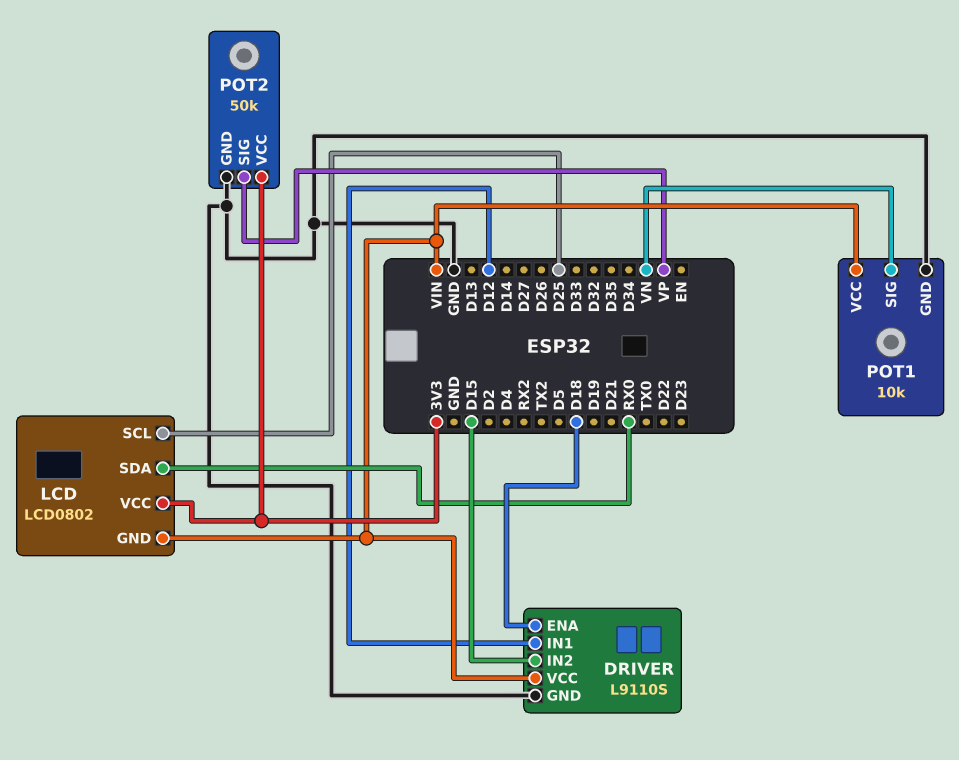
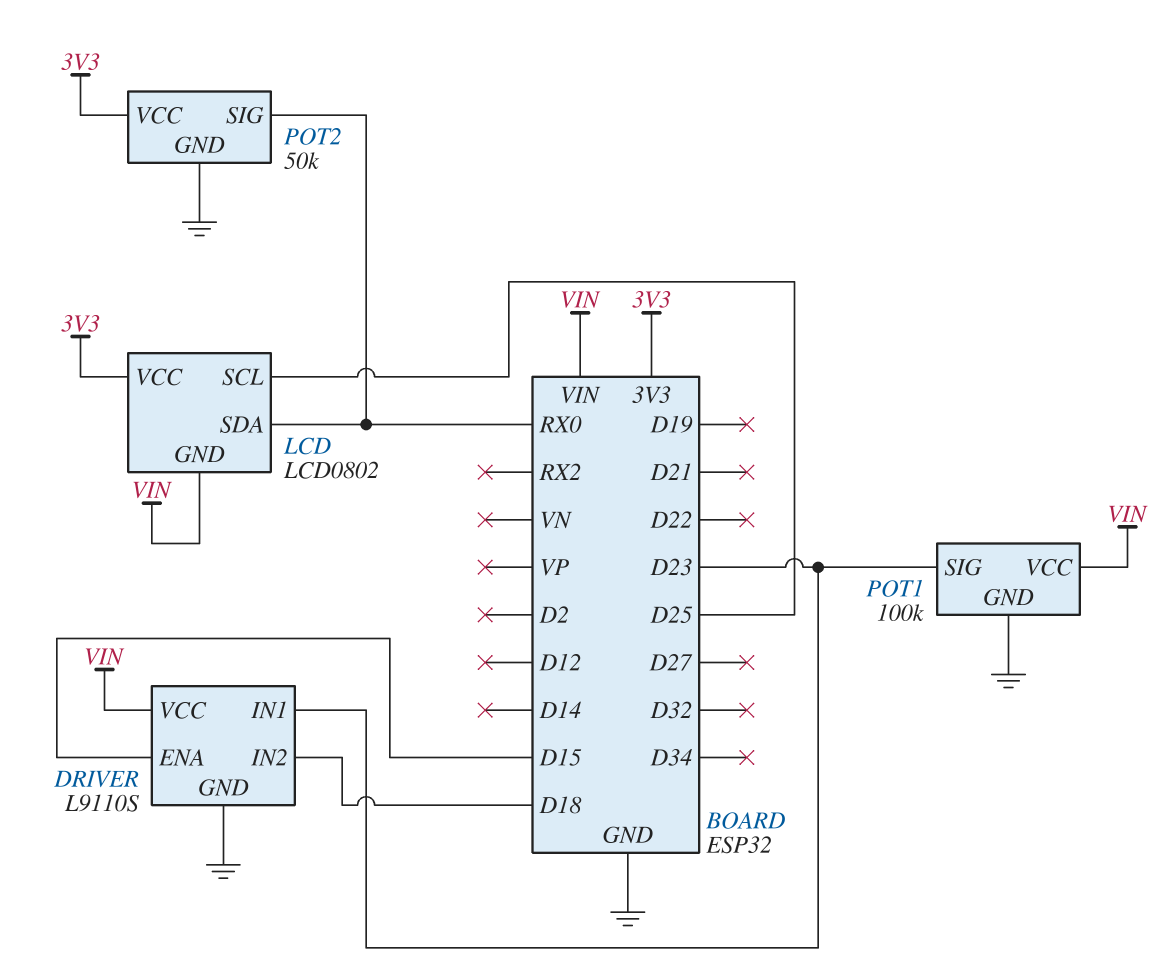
DRIVER pin ENA: D18 -> D15
DRIVER pin IN1: D12 -> D23
DRIVER pin IN2: D15 -> D18
POT1: 10k -> 100k
POT1 pin SIG: VN -> D23
POT2 pin SIG: VP -> RX0

